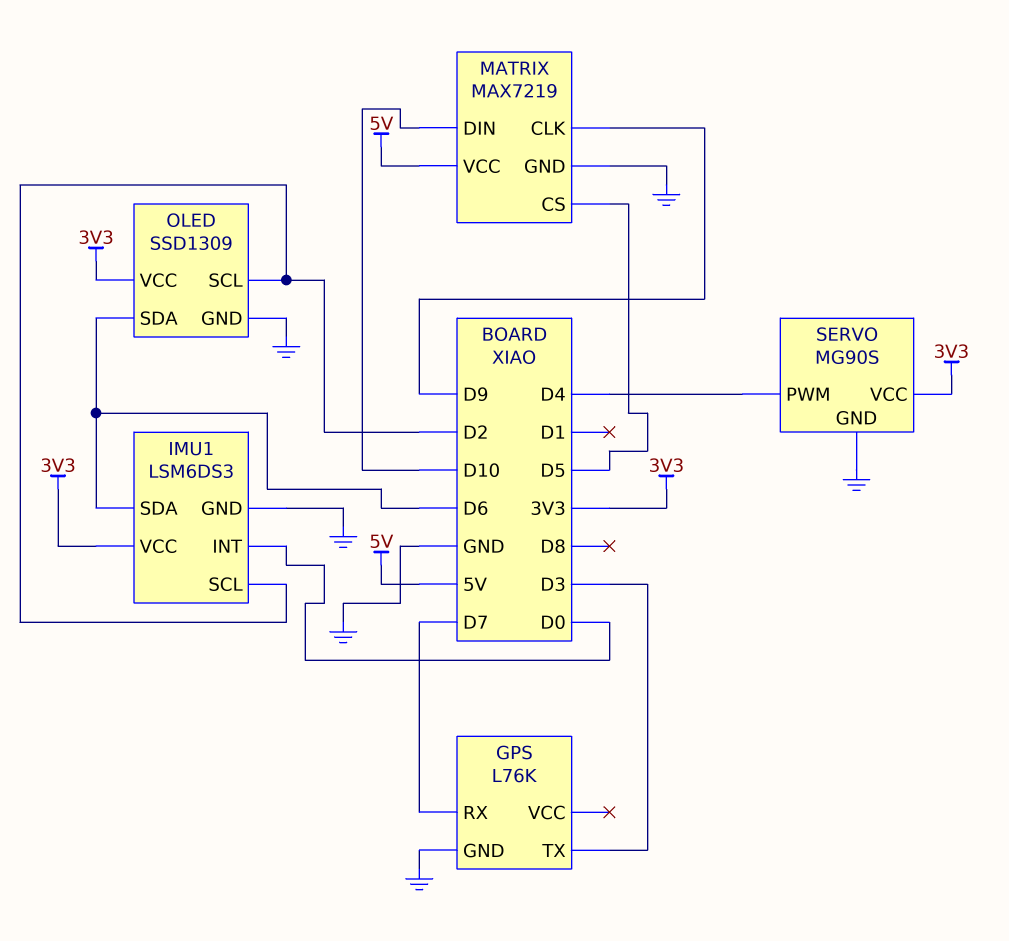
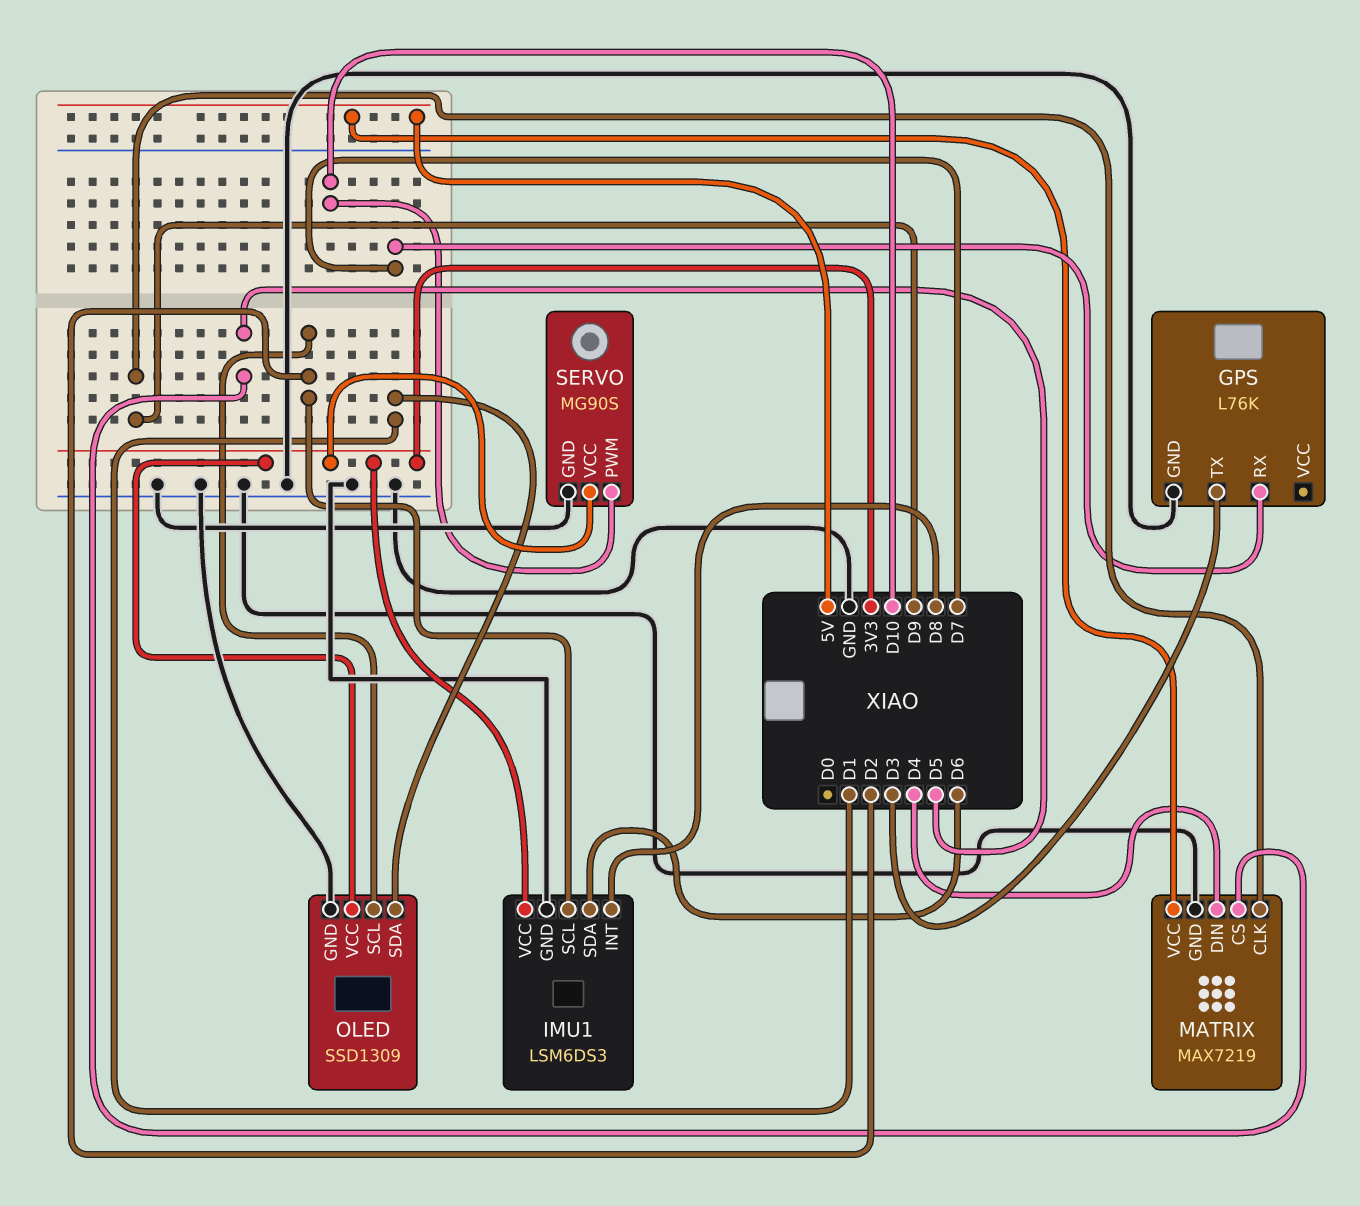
IMU1 pin INT: D0 -> D8
MATRIX pin DIN: D10 -> D4
OLED pin SDA: D6 -> D1
SERVO pin PWM: D4 -> D10

